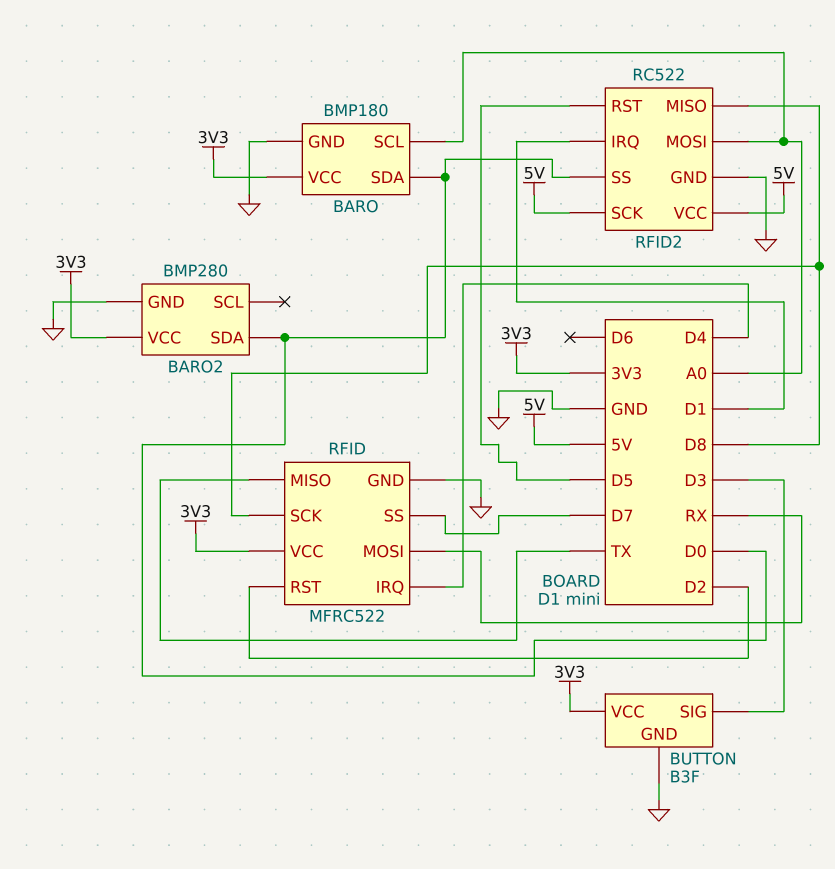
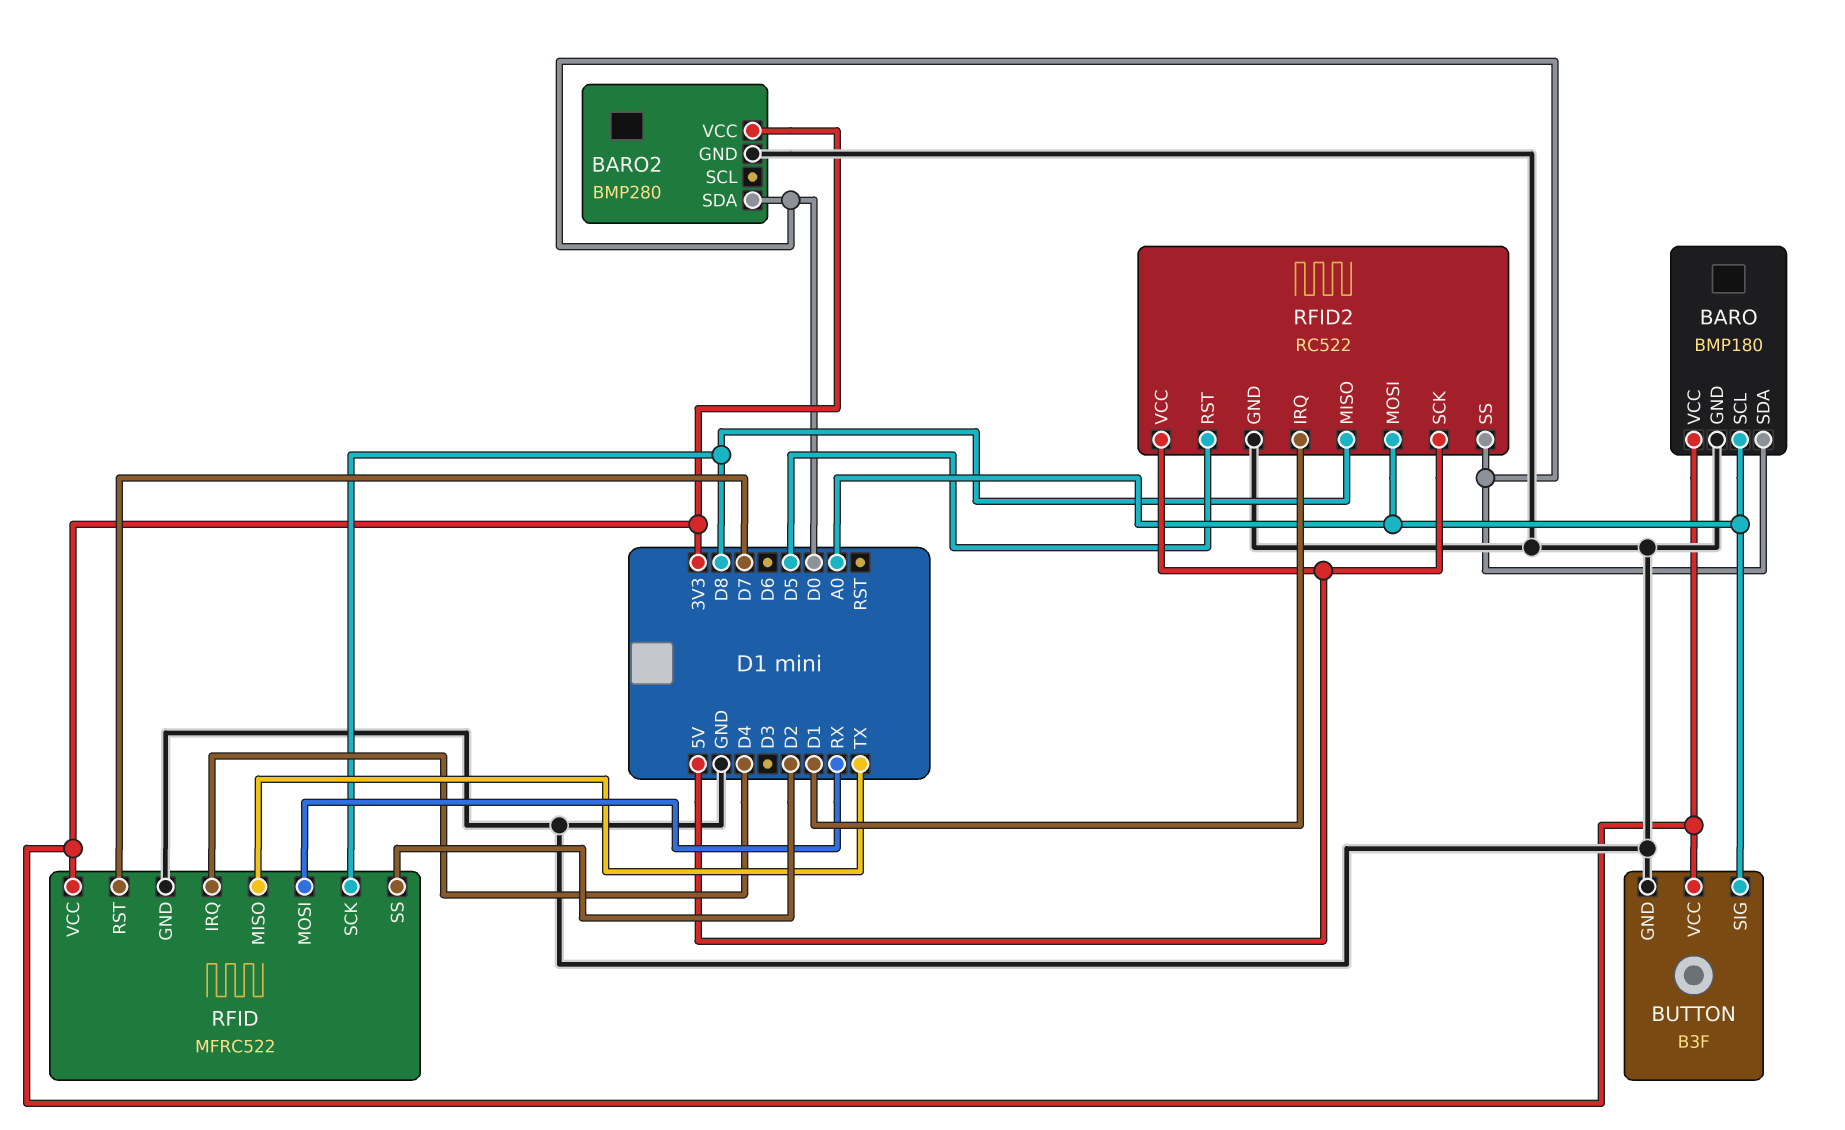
BUTTON pin SIG: D3 -> A0
RFID pin RST: D2 -> D7
RFID pin SS: D7 -> D2

